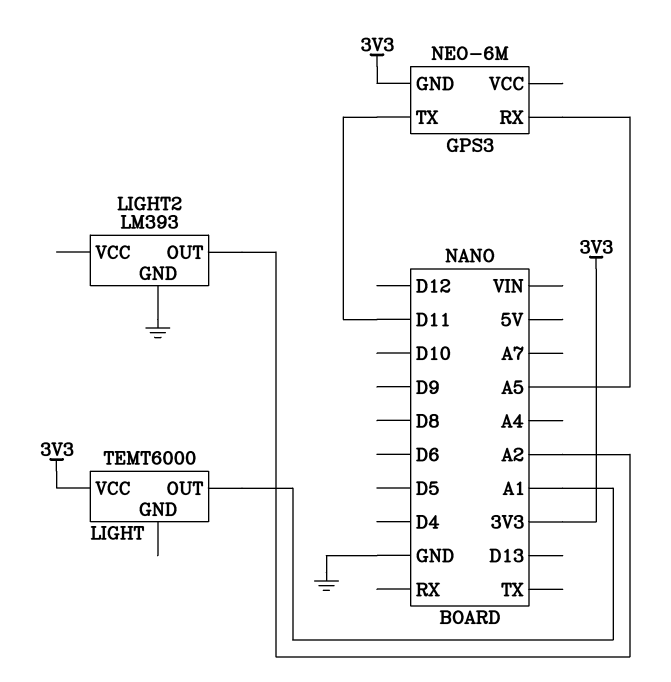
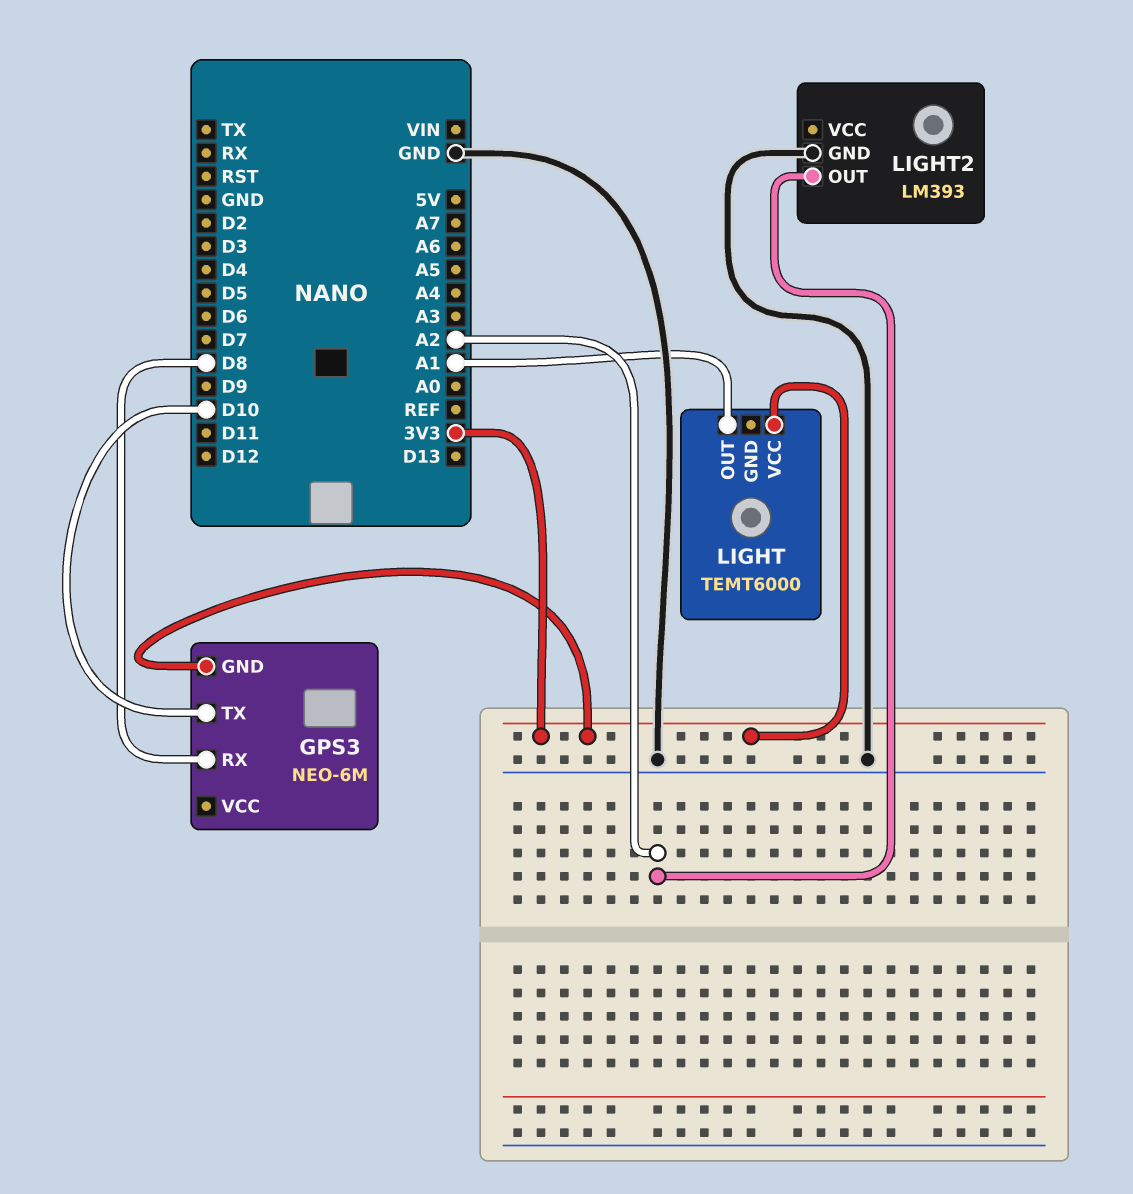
GPS3 pin RX: A5 -> D8
GPS3 pin TX: D11 -> D10

